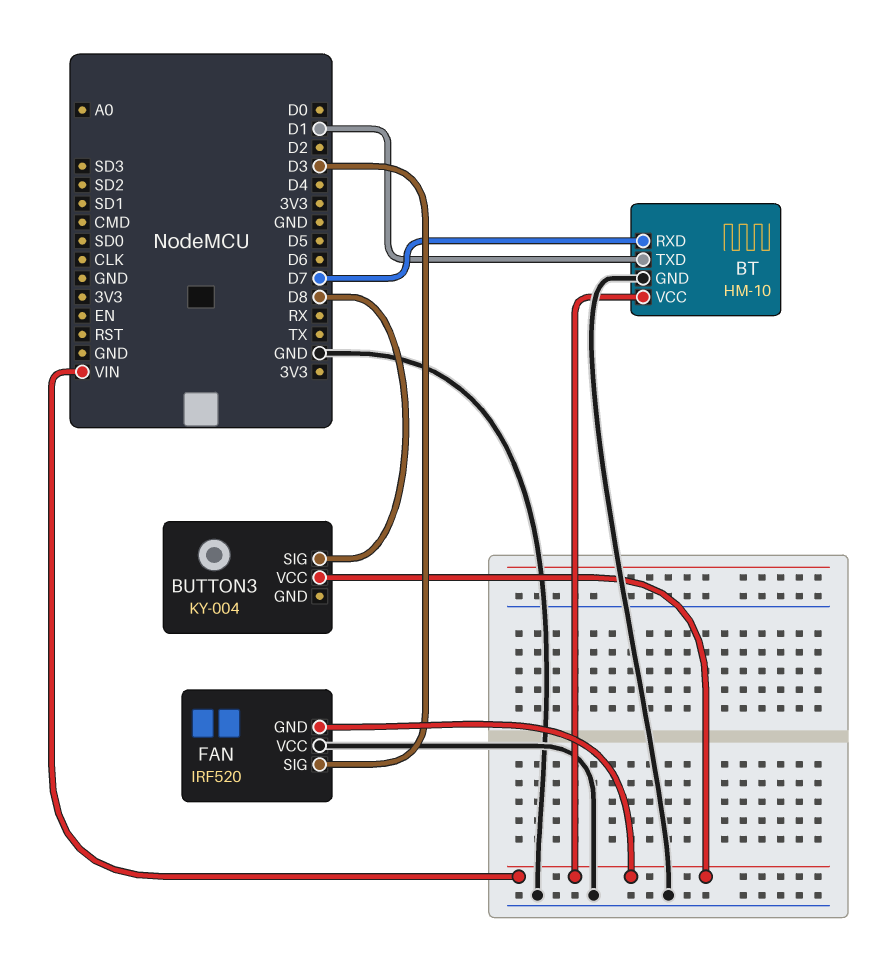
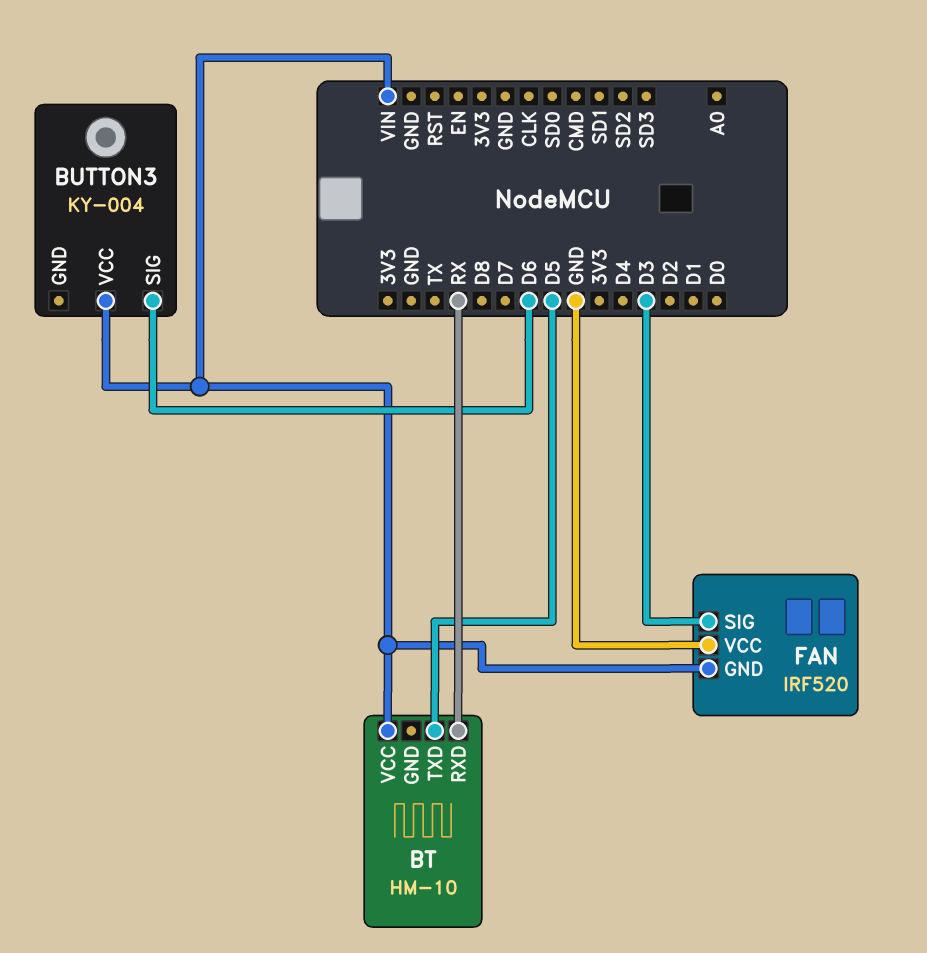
BT pin GND: GND -> none
BT pin RXD: D7 -> RX
BT pin TXD: D1 -> D5
BUTTON3 pin SIG: D8 -> D6

